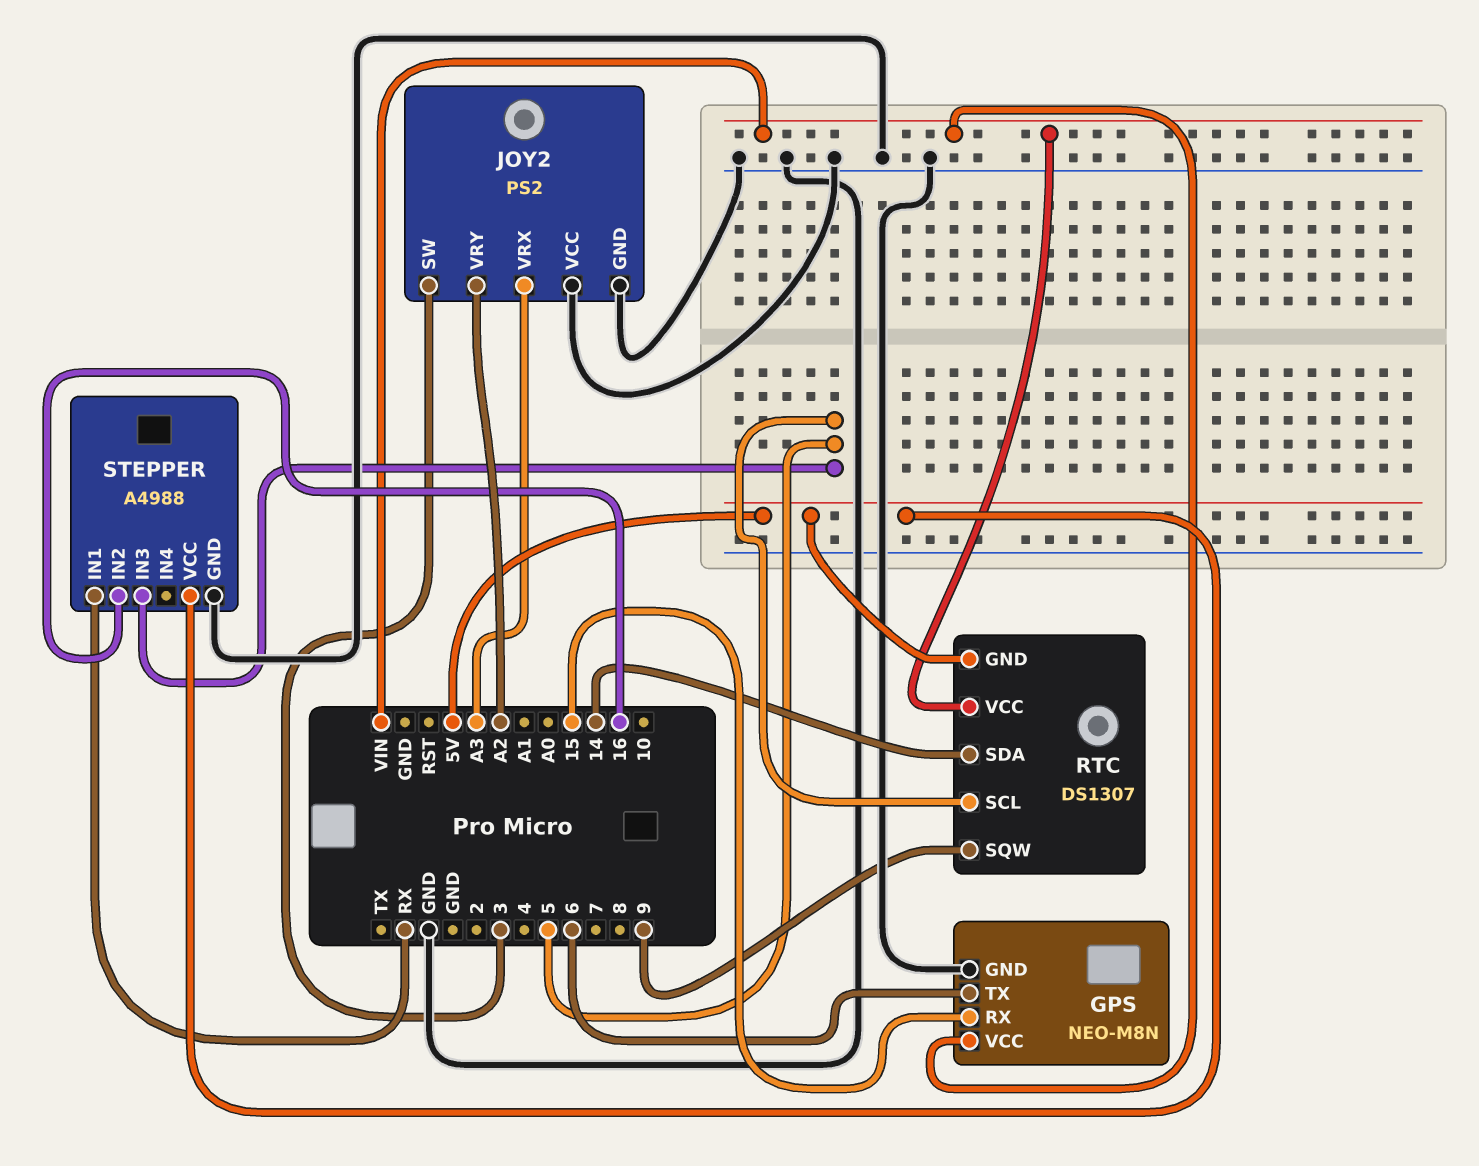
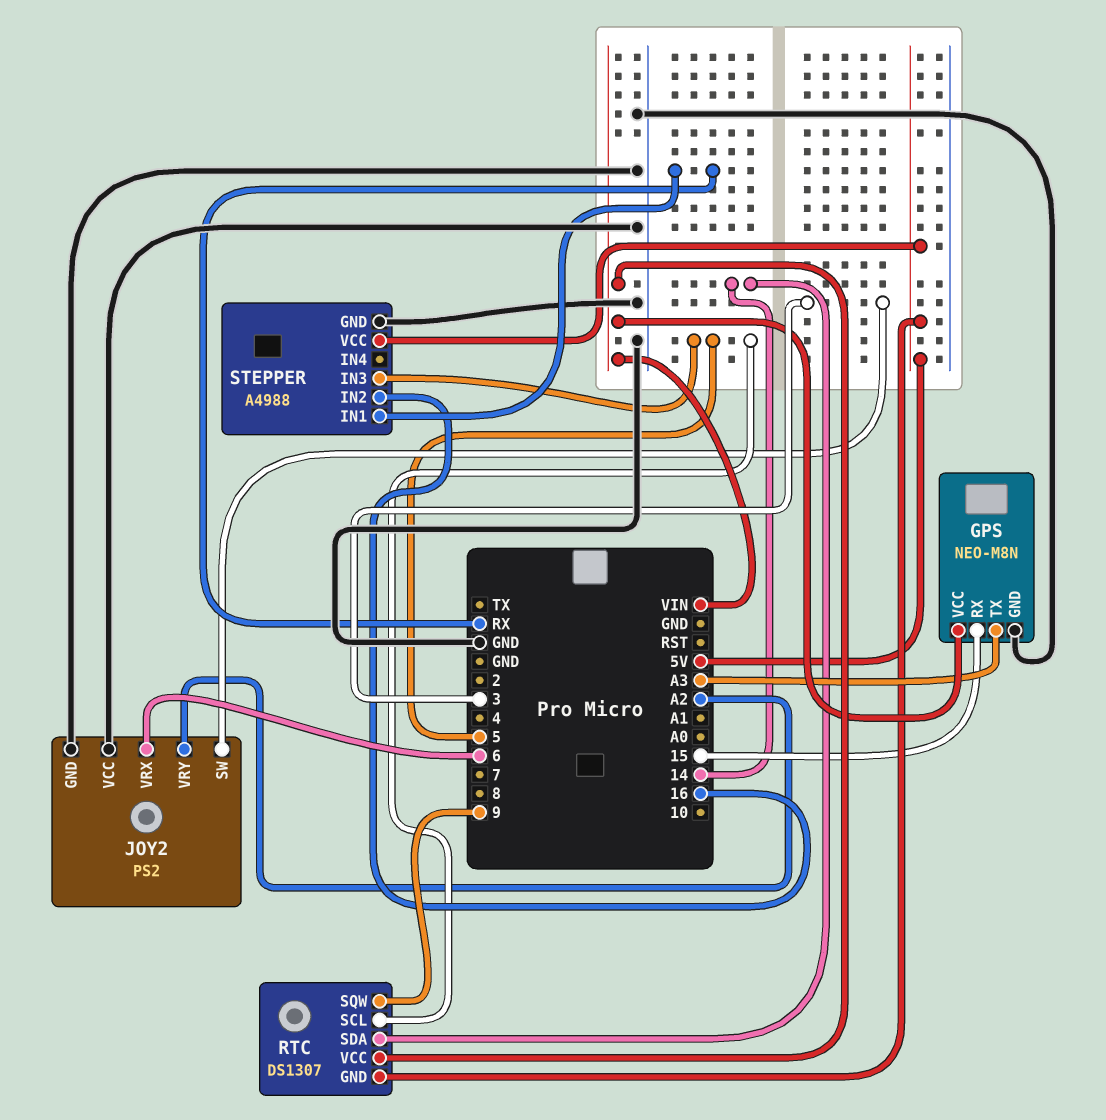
GPS pin TX: 6 -> A3
JOY2 pin VRX: A3 -> 6

